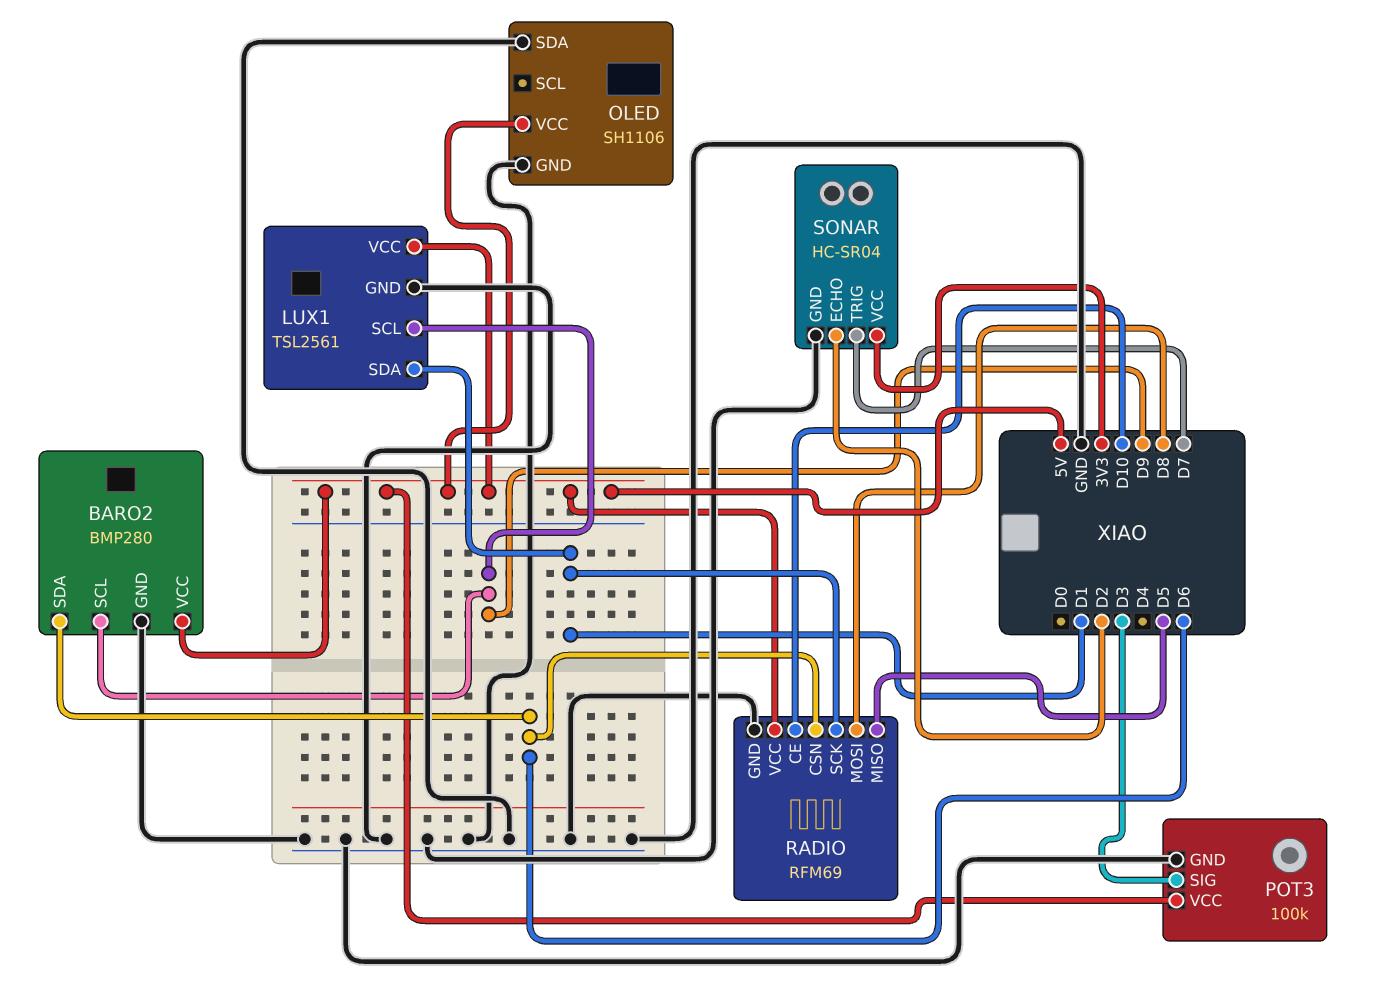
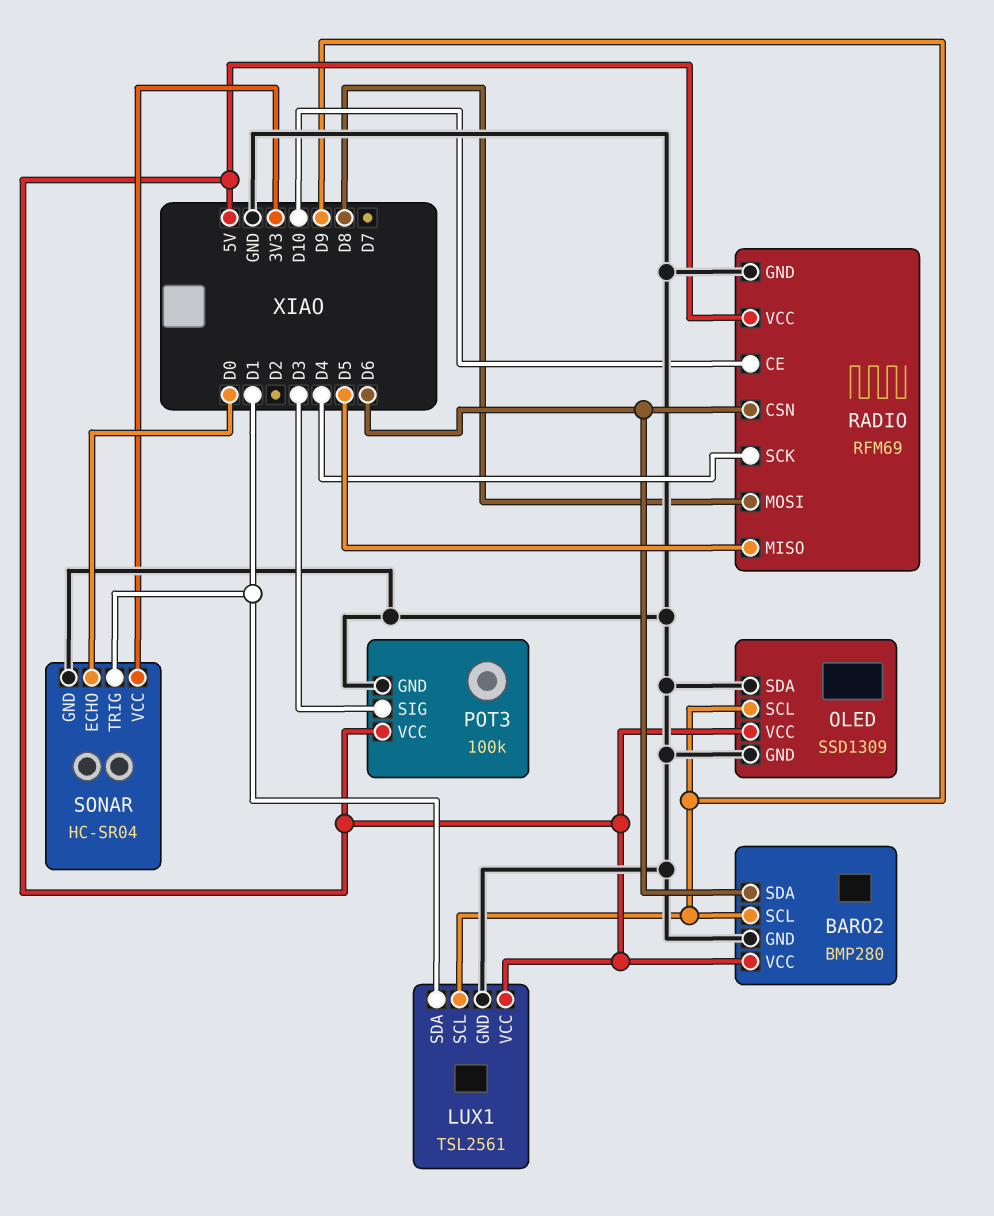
OLED: SH1106 -> SSD1309
OLED pin SCL: none -> D9
RADIO pin SCK: D1 -> D4
SONAR pin ECHO: D2 -> D0
SONAR pin TRIG: D7 -> D1

